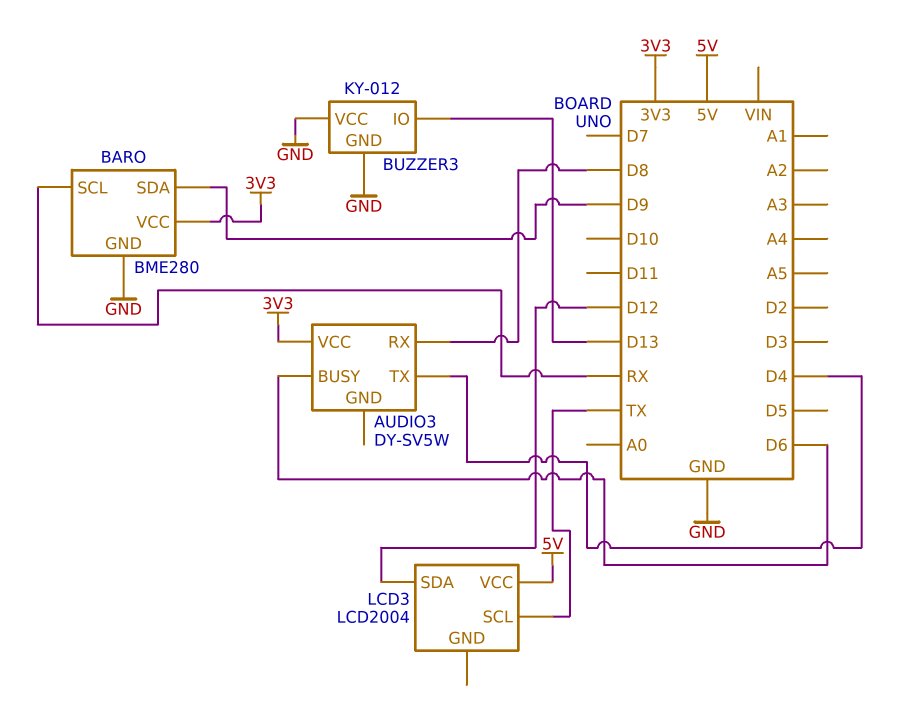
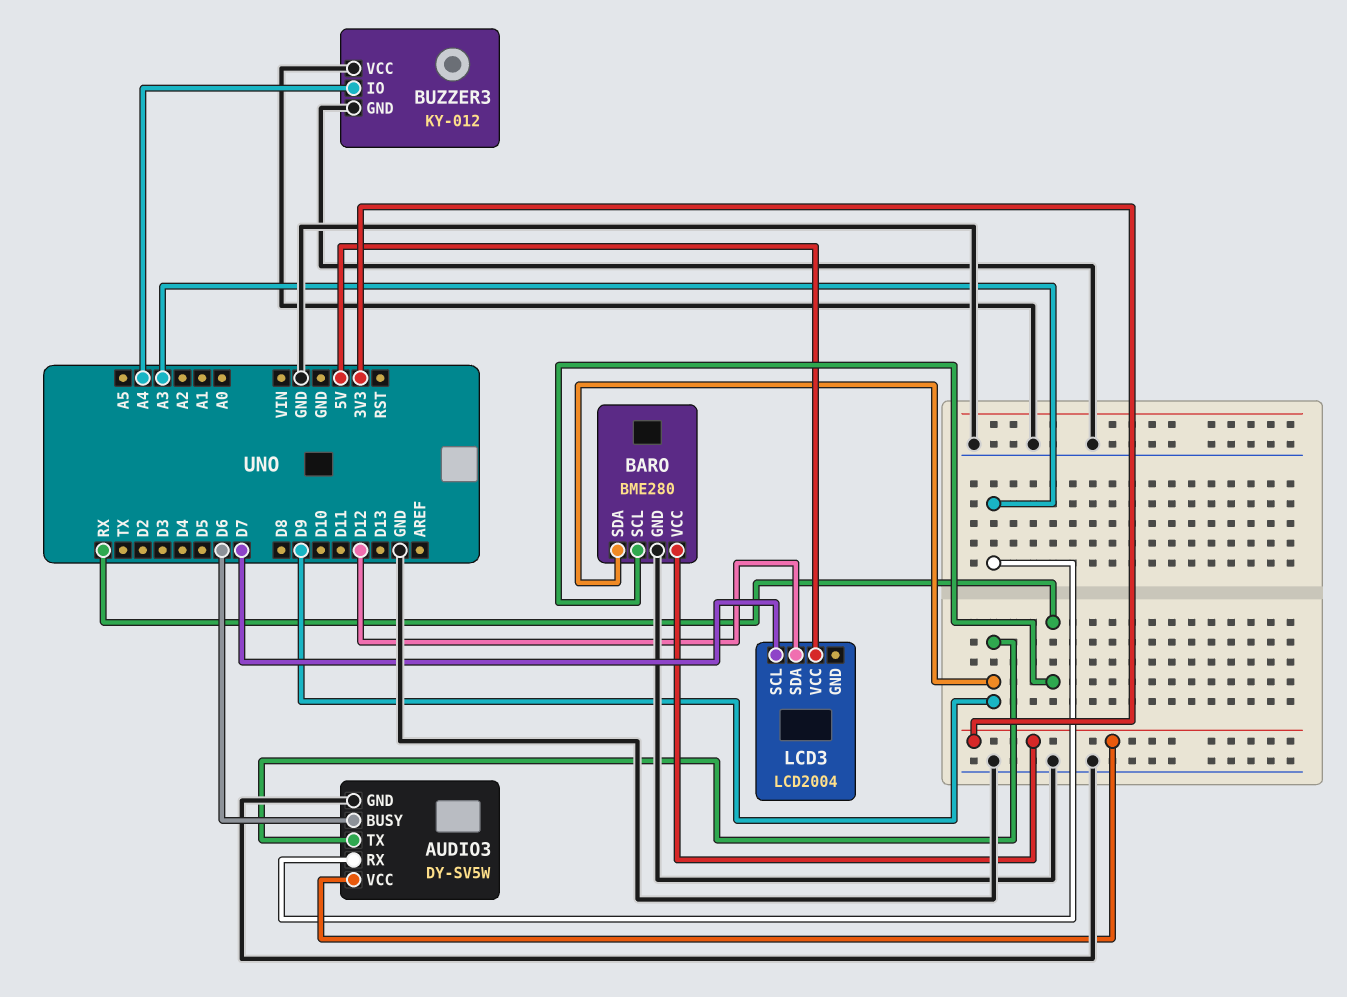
AUDIO3 pin GND: none -> GND
AUDIO3 pin RX: D8 -> A3
AUDIO3 pin TX: D4 -> D9
BUZZER3 pin IO: D13 -> A4
LCD3 pin SCL: TX -> D7

